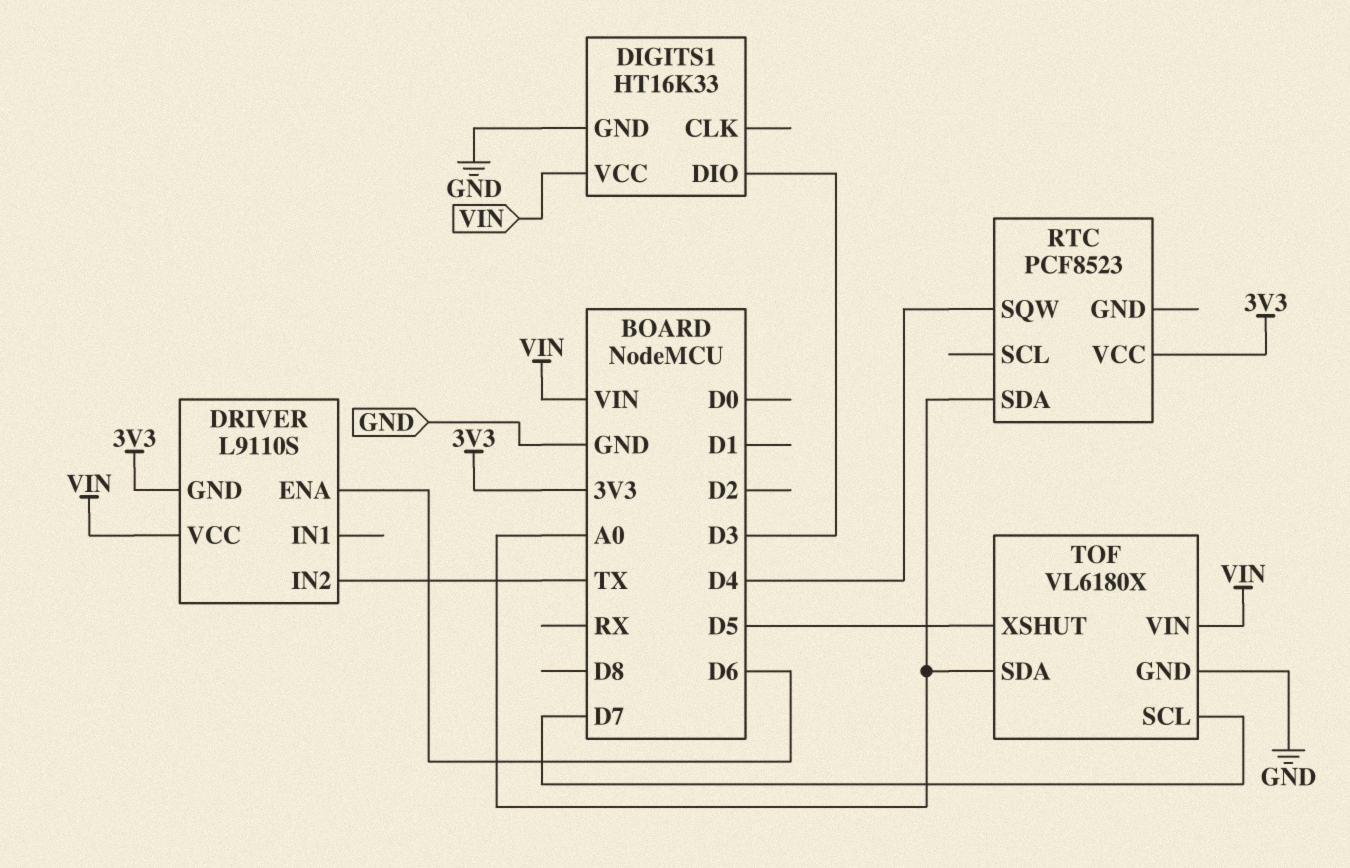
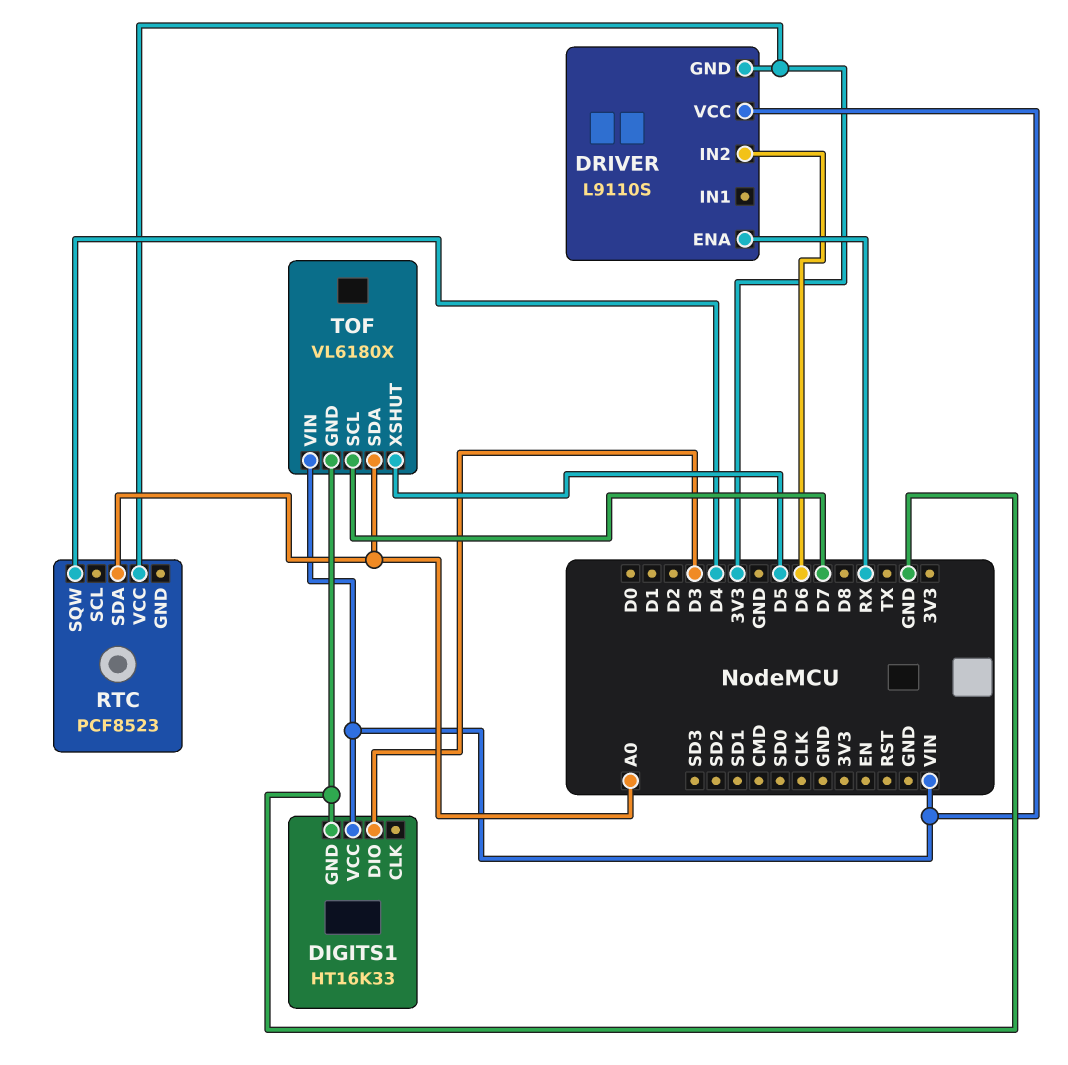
DRIVER pin ENA: D6 -> RX
DRIVER pin IN2: TX -> D6

